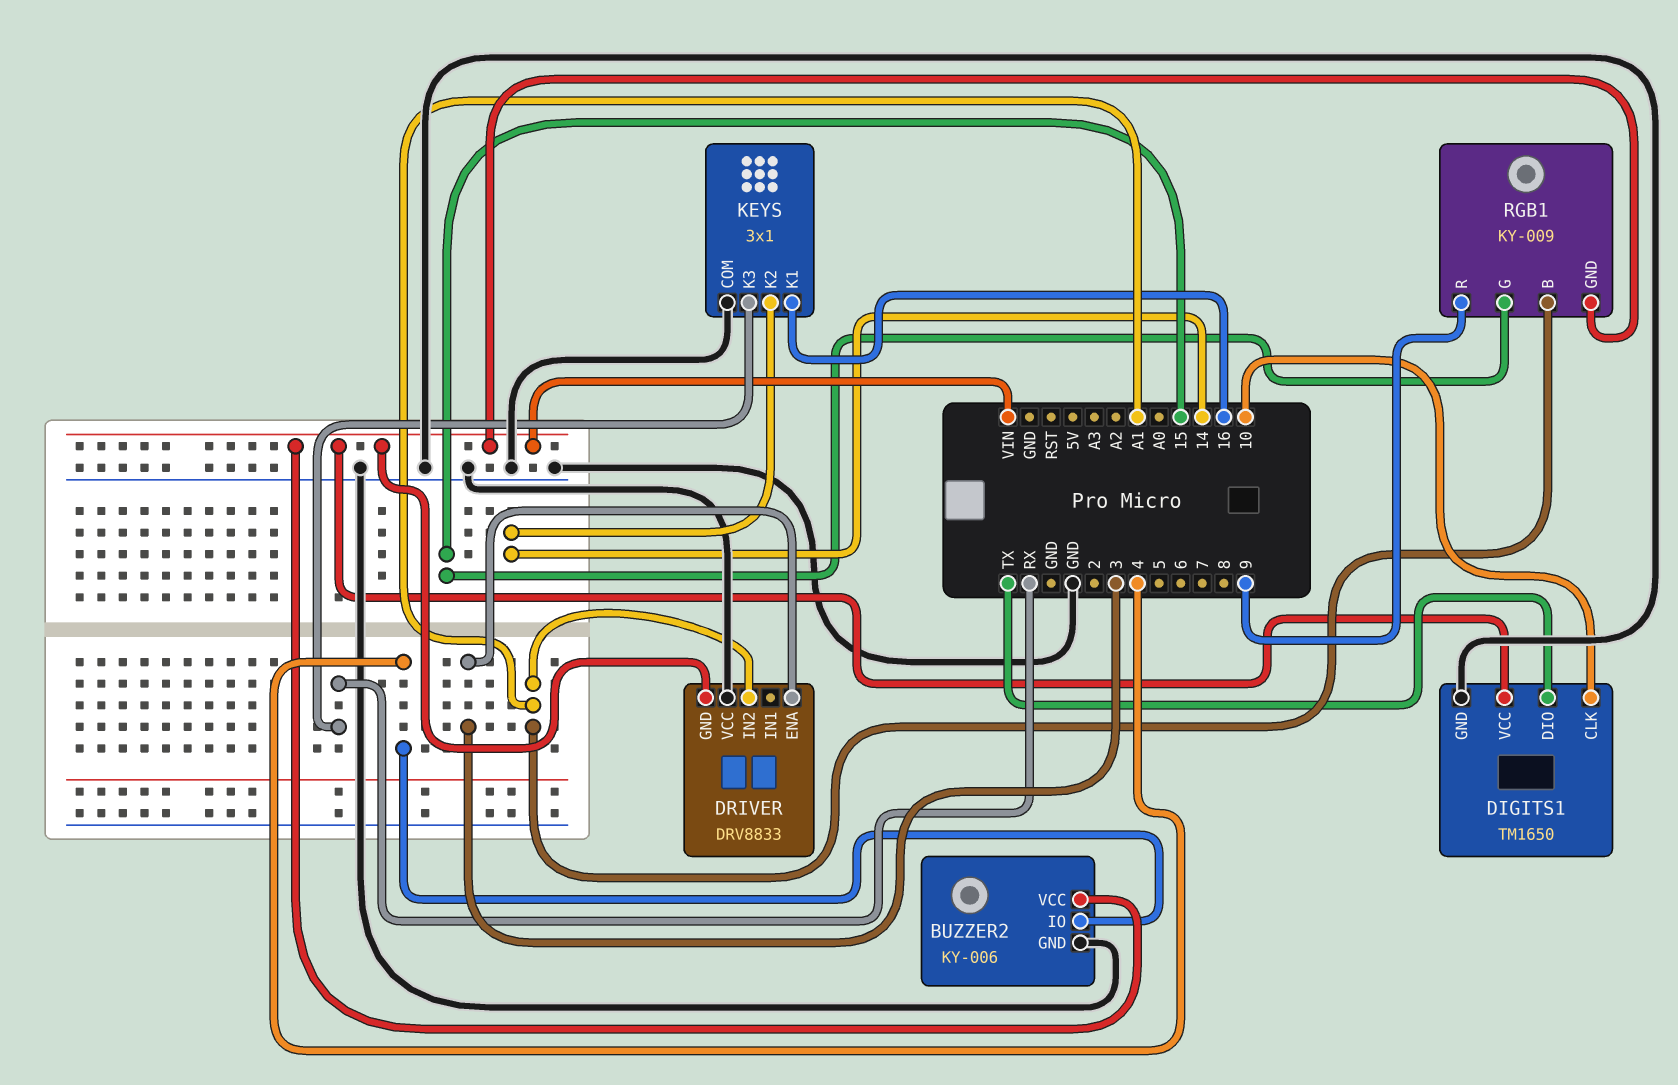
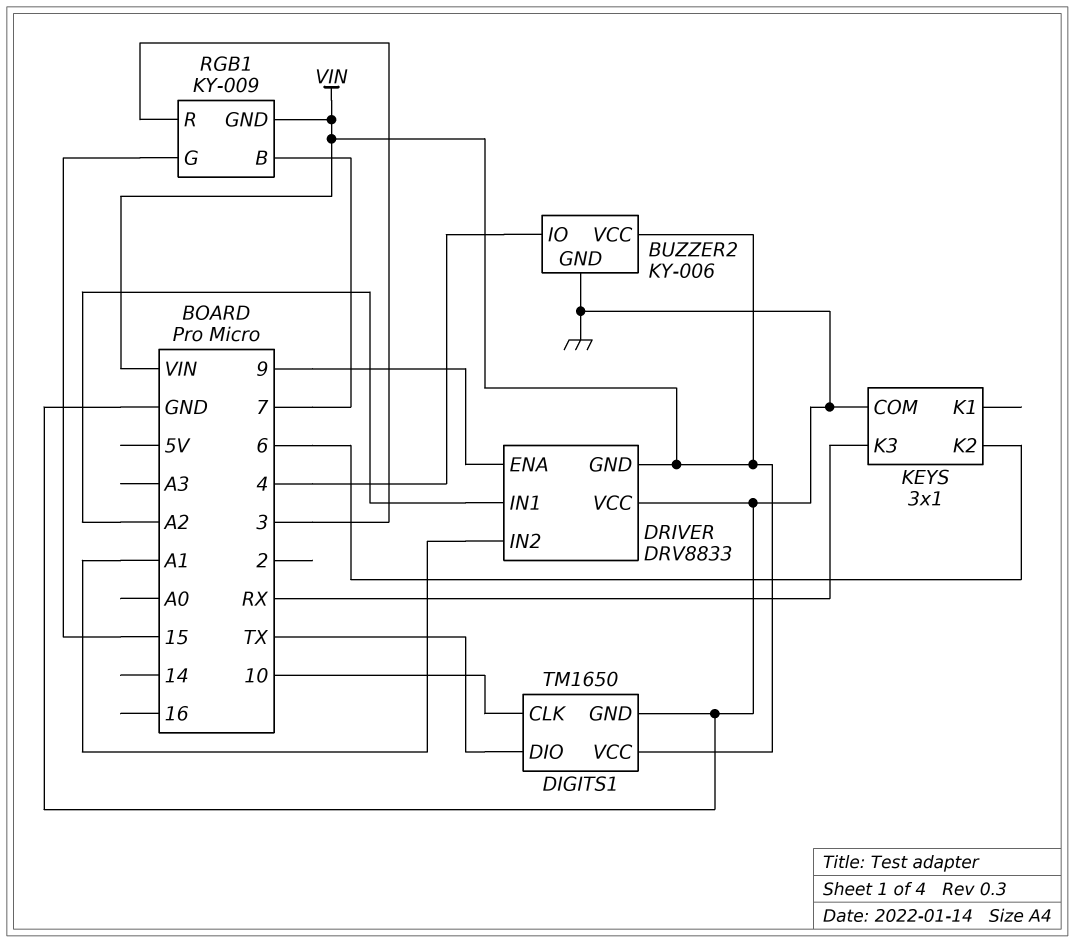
DRIVER pin ENA: 3 -> 9
DRIVER pin IN1: none -> A2
KEYS pin K1: 16 -> none
KEYS pin K2: 14 -> 6
RGB1 pin B: A1 -> 7
RGB1 pin R: 9 -> 3

